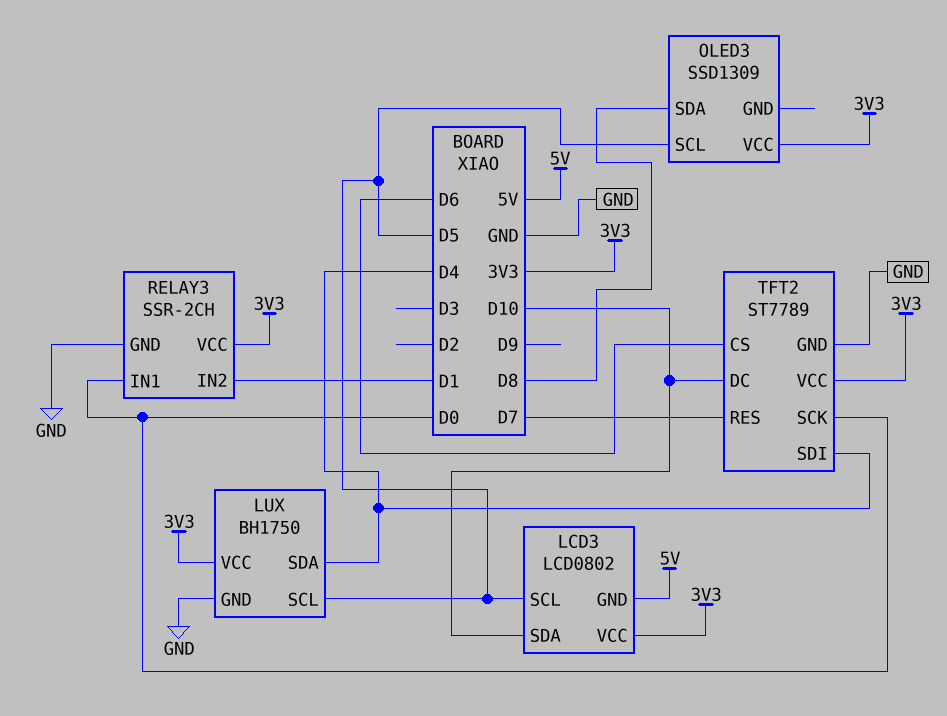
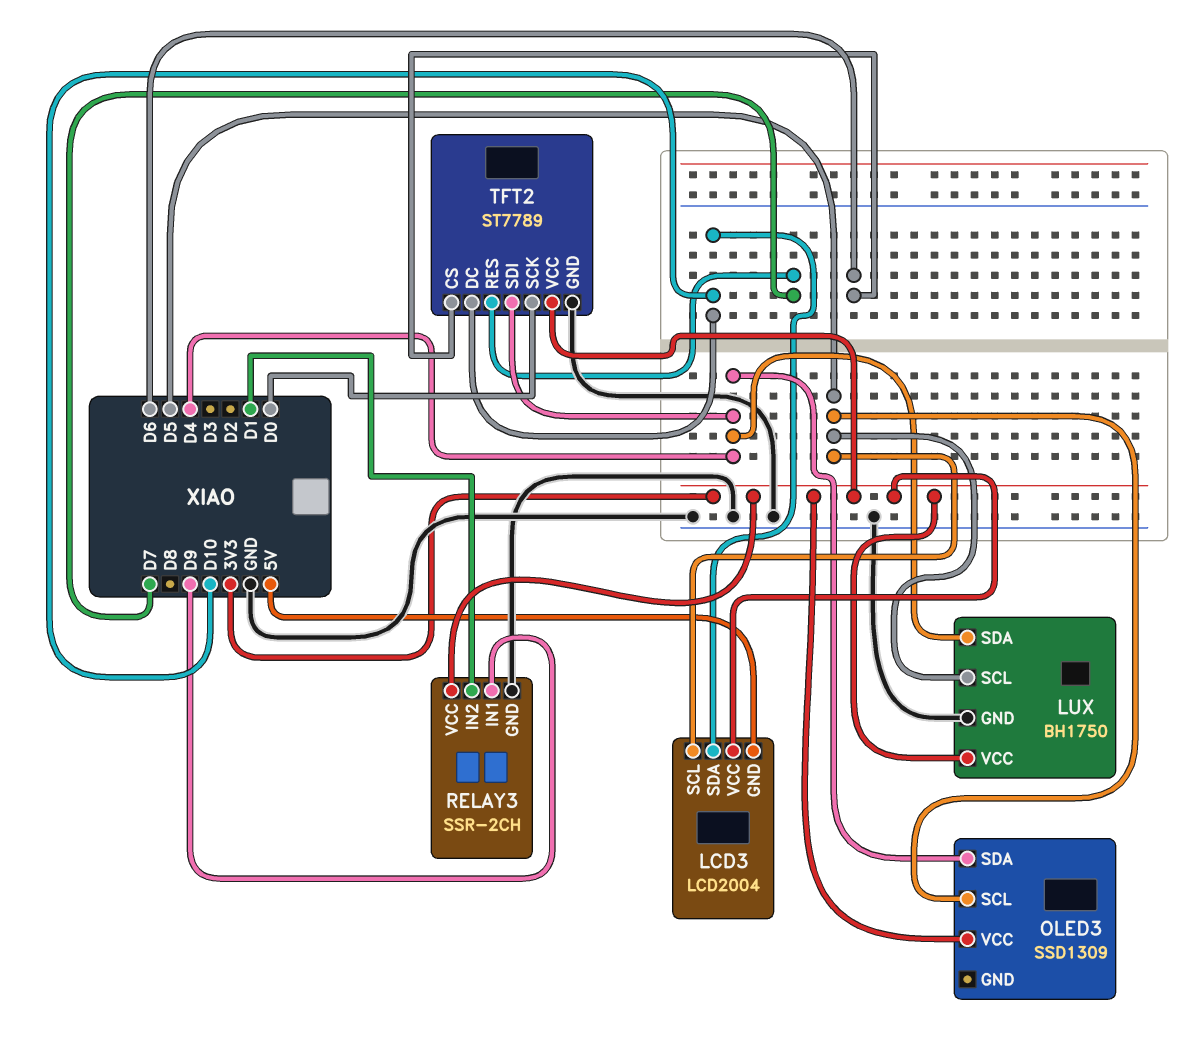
LCD3: LCD0802 -> LCD2004
OLED3 pin SDA: D8 -> D4
RELAY3 pin IN1: D0 -> D9

